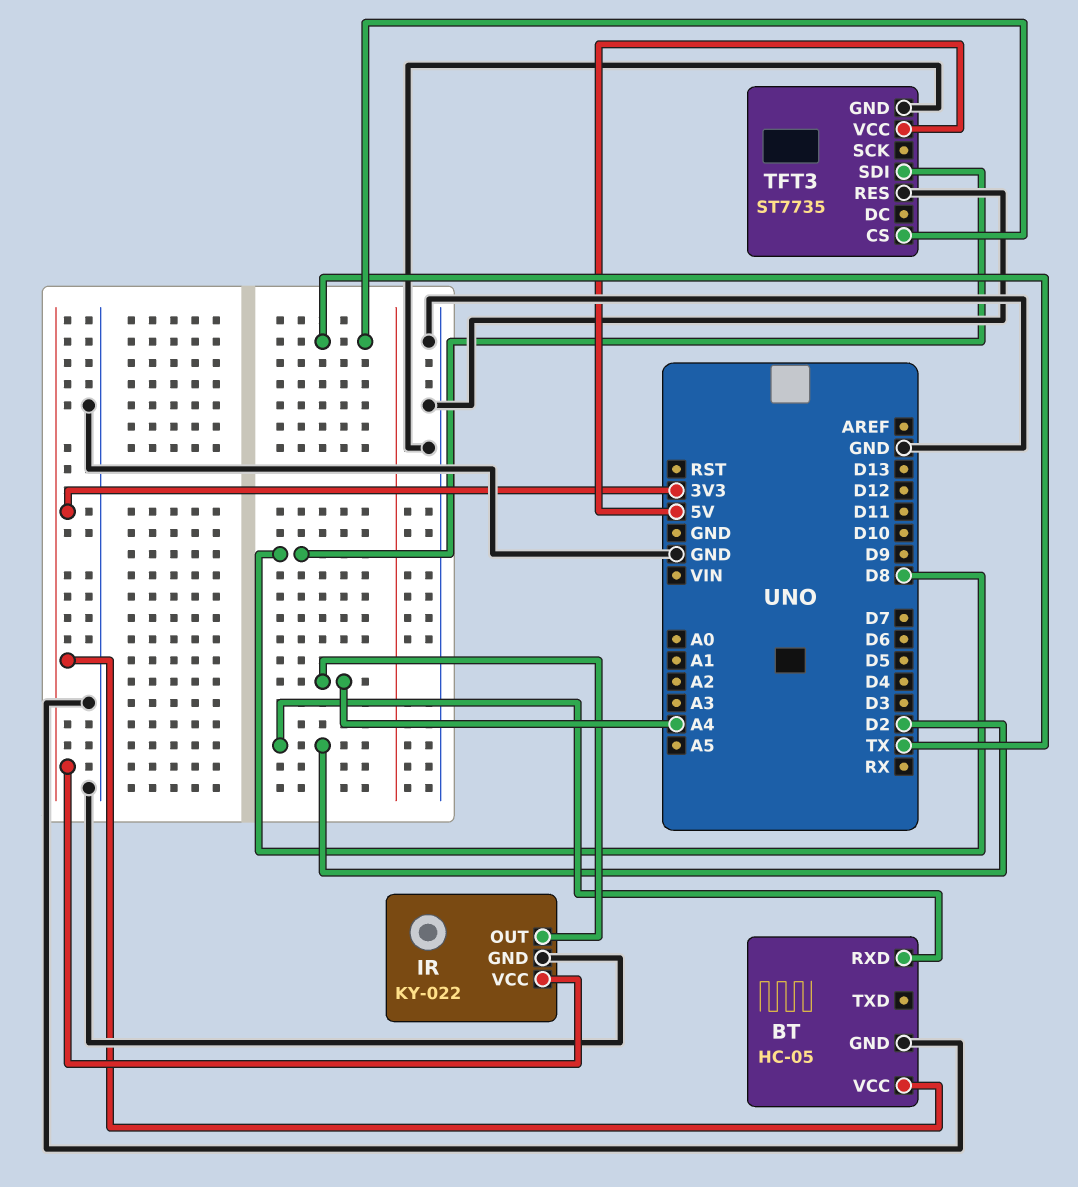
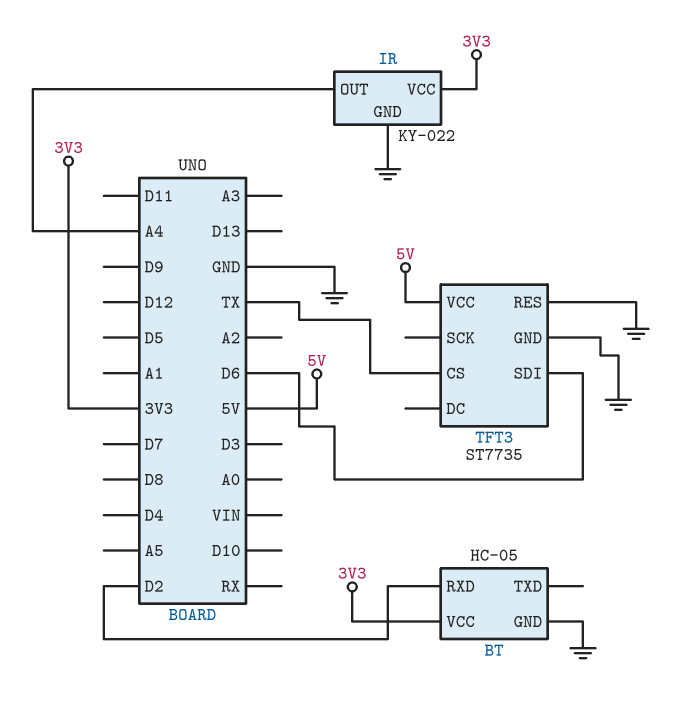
TFT3 pin SDI: D8 -> D6

